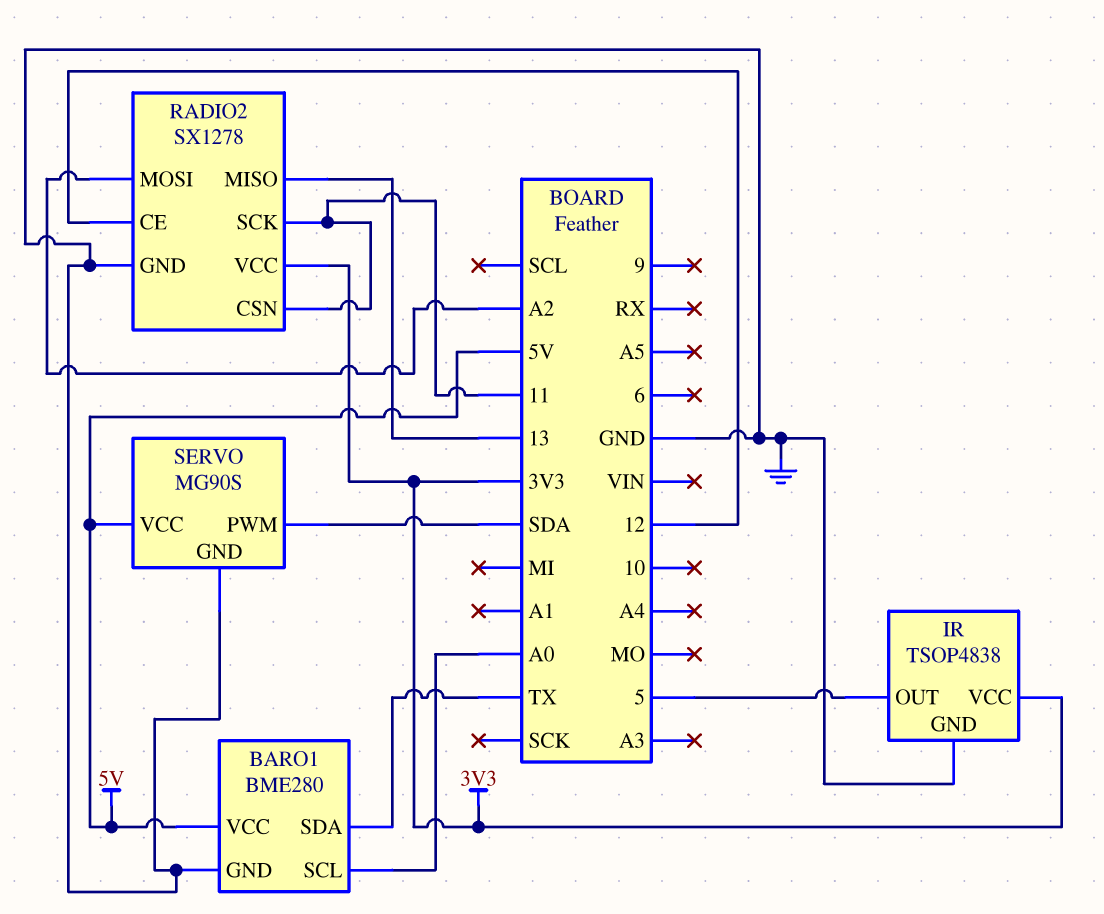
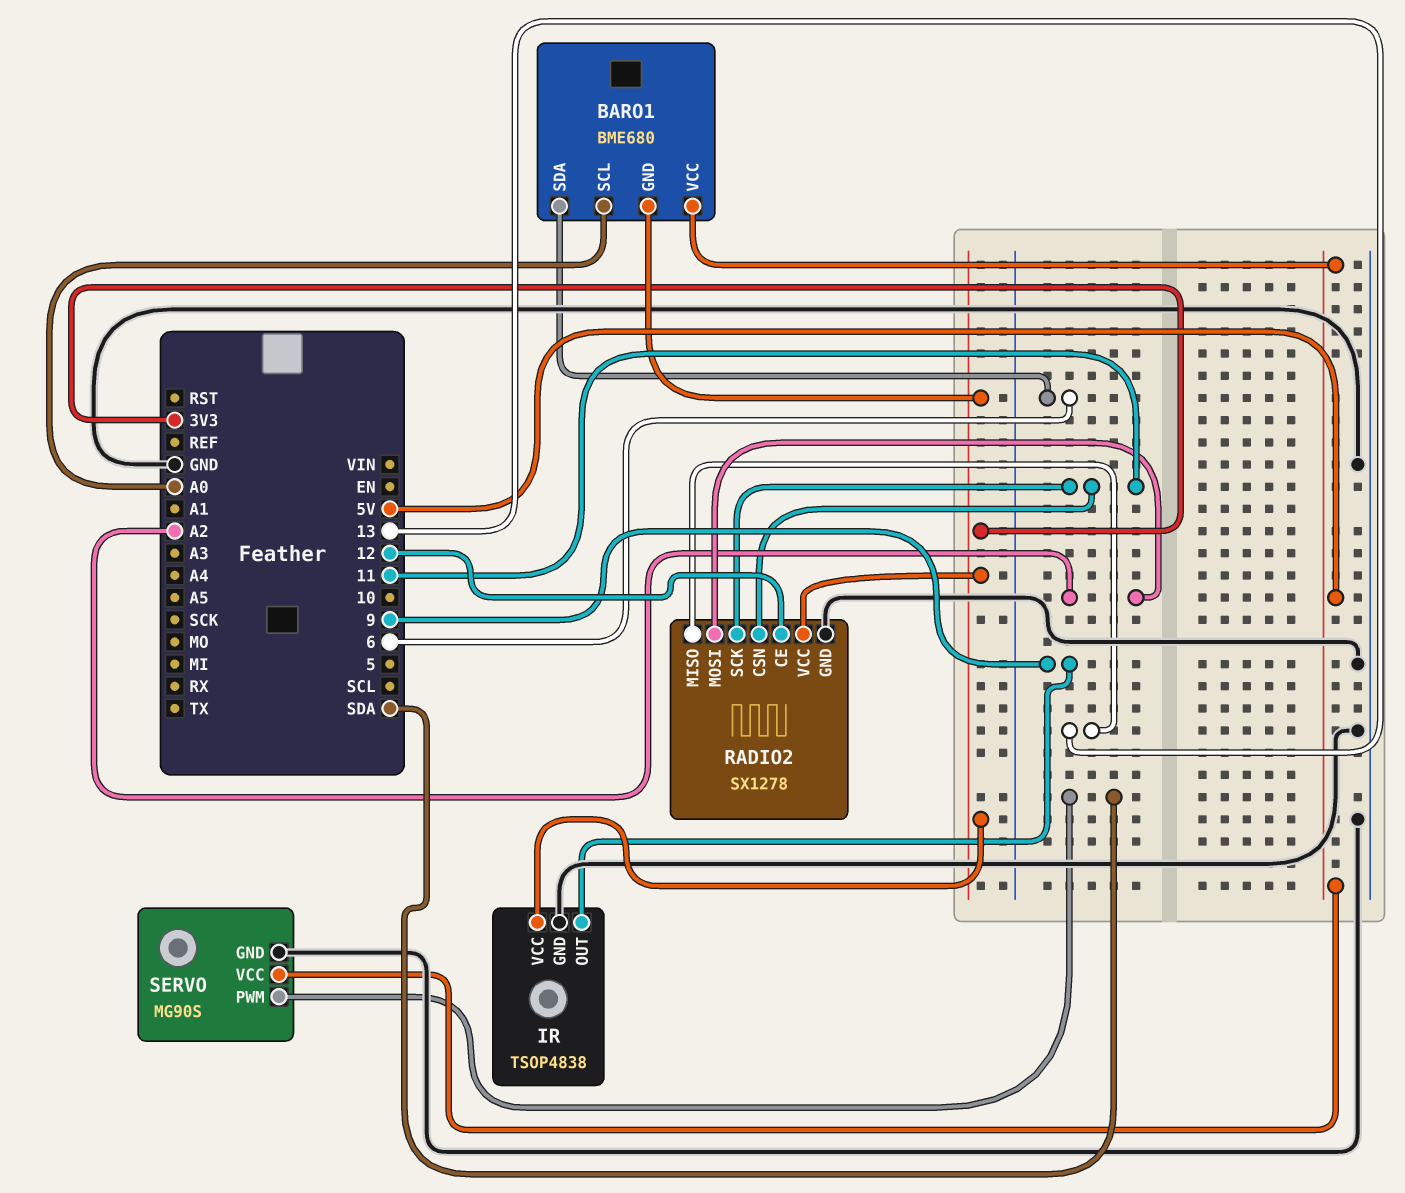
BARO1: BME280 -> BME680
BARO1 pin GND: GND -> 3V3
BARO1 pin SDA: TX -> 6
IR pin OUT: 5 -> 9

